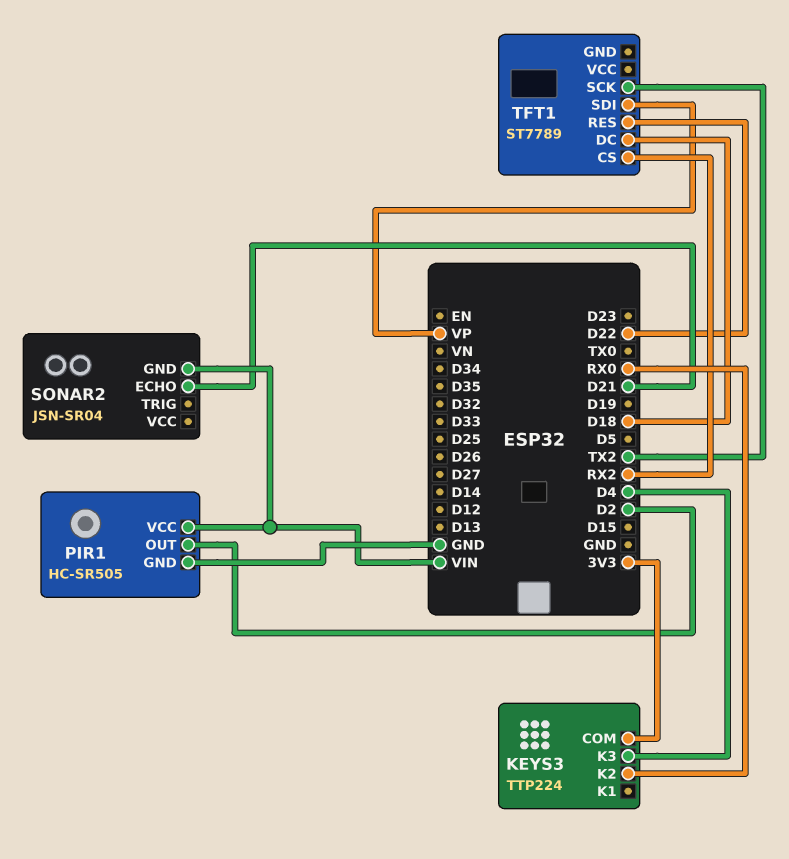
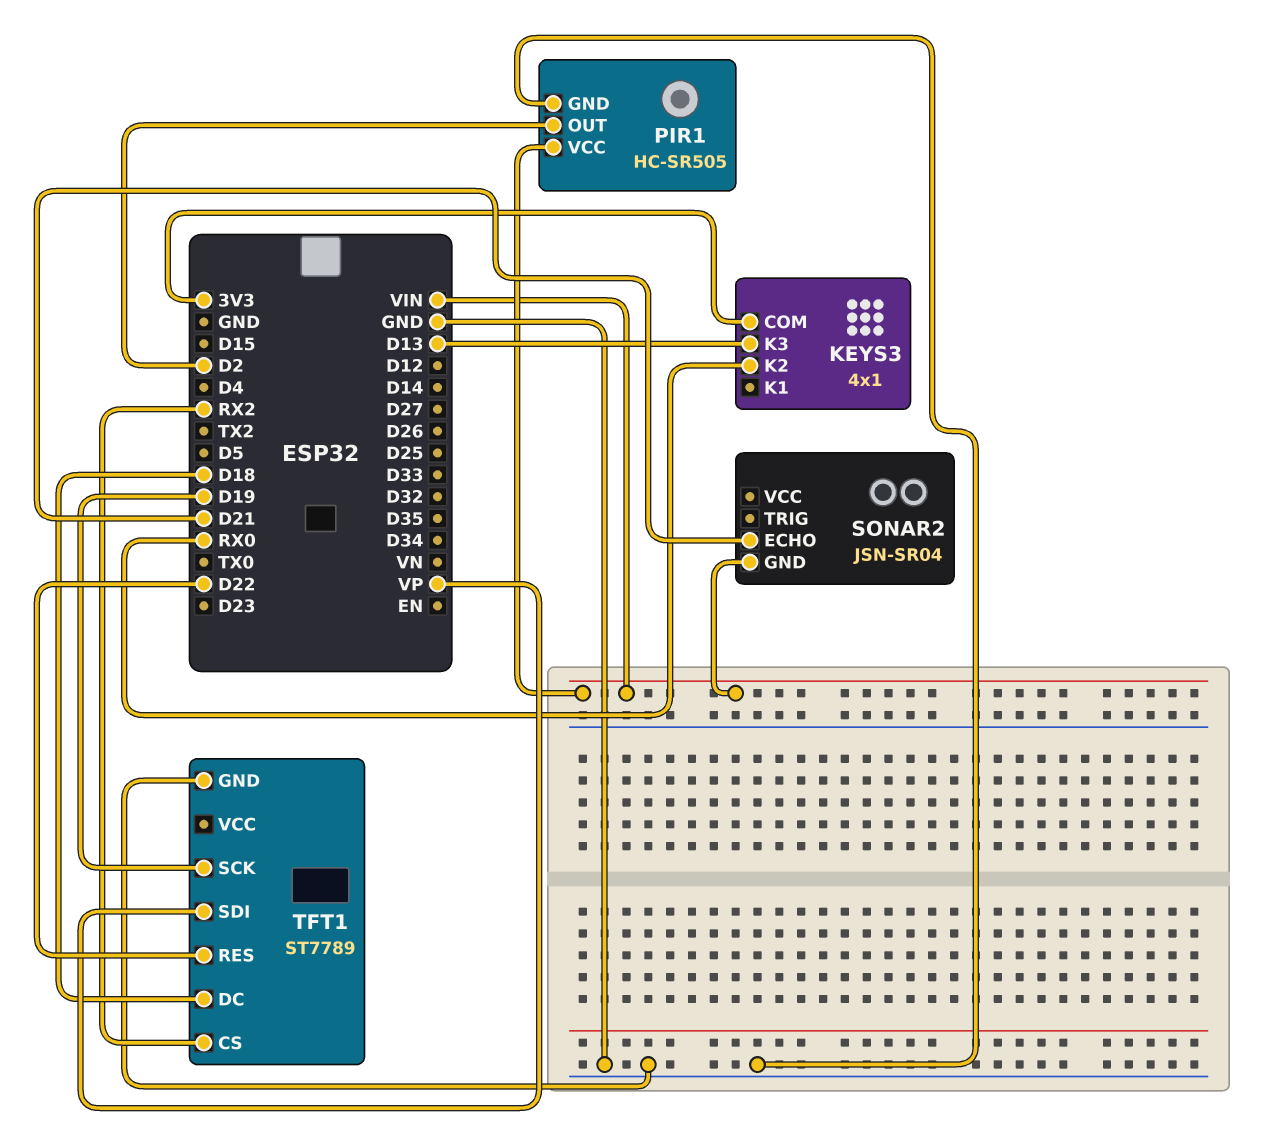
KEYS3: TTP224 -> 4x1
KEYS3 pin K3: D4 -> D13
TFT1 pin GND: none -> GND
TFT1 pin SCK: TX2 -> D19

